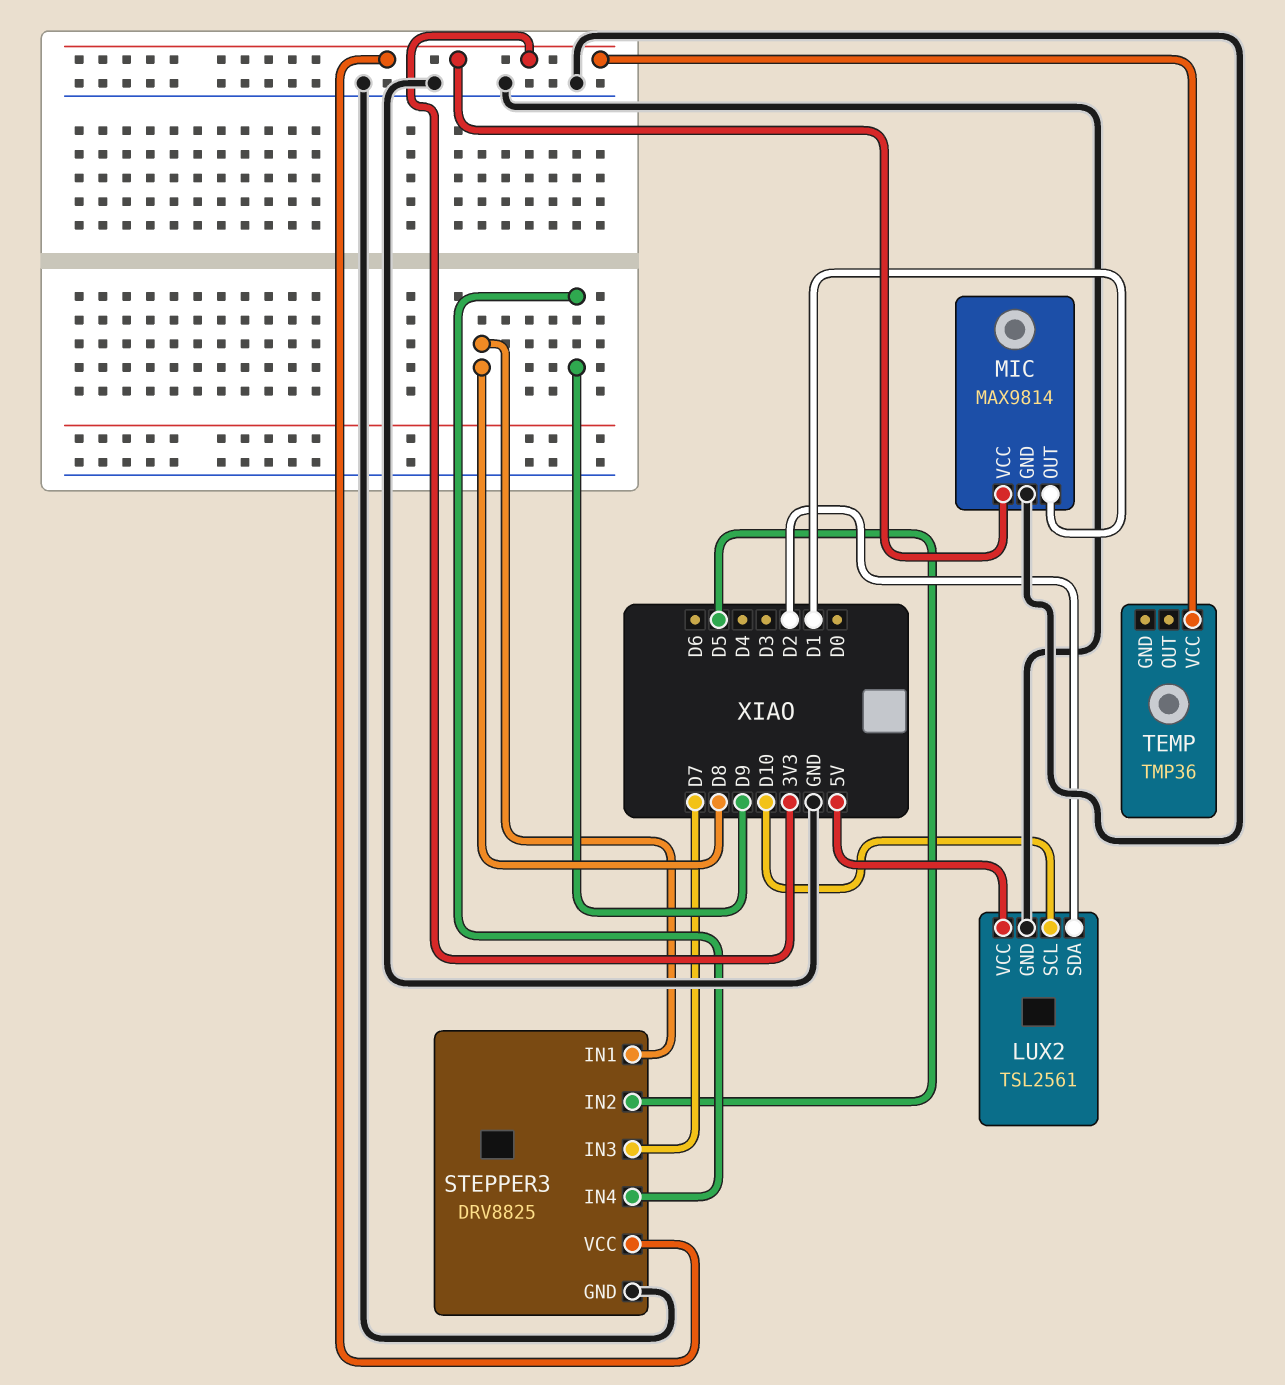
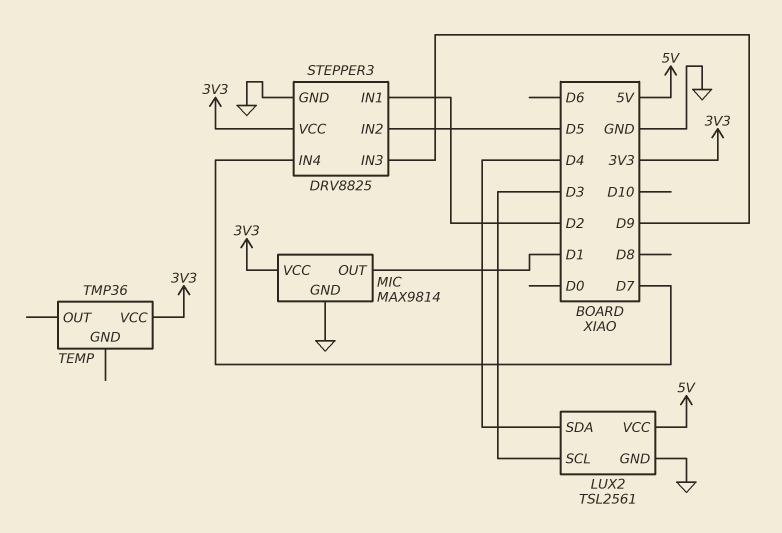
LUX2 pin SCL: D10 -> D3
LUX2 pin SDA: D2 -> D4
STEPPER3 pin IN1: D8 -> D2
STEPPER3 pin IN3: D7 -> D9
STEPPER3 pin IN4: D9 -> D7

